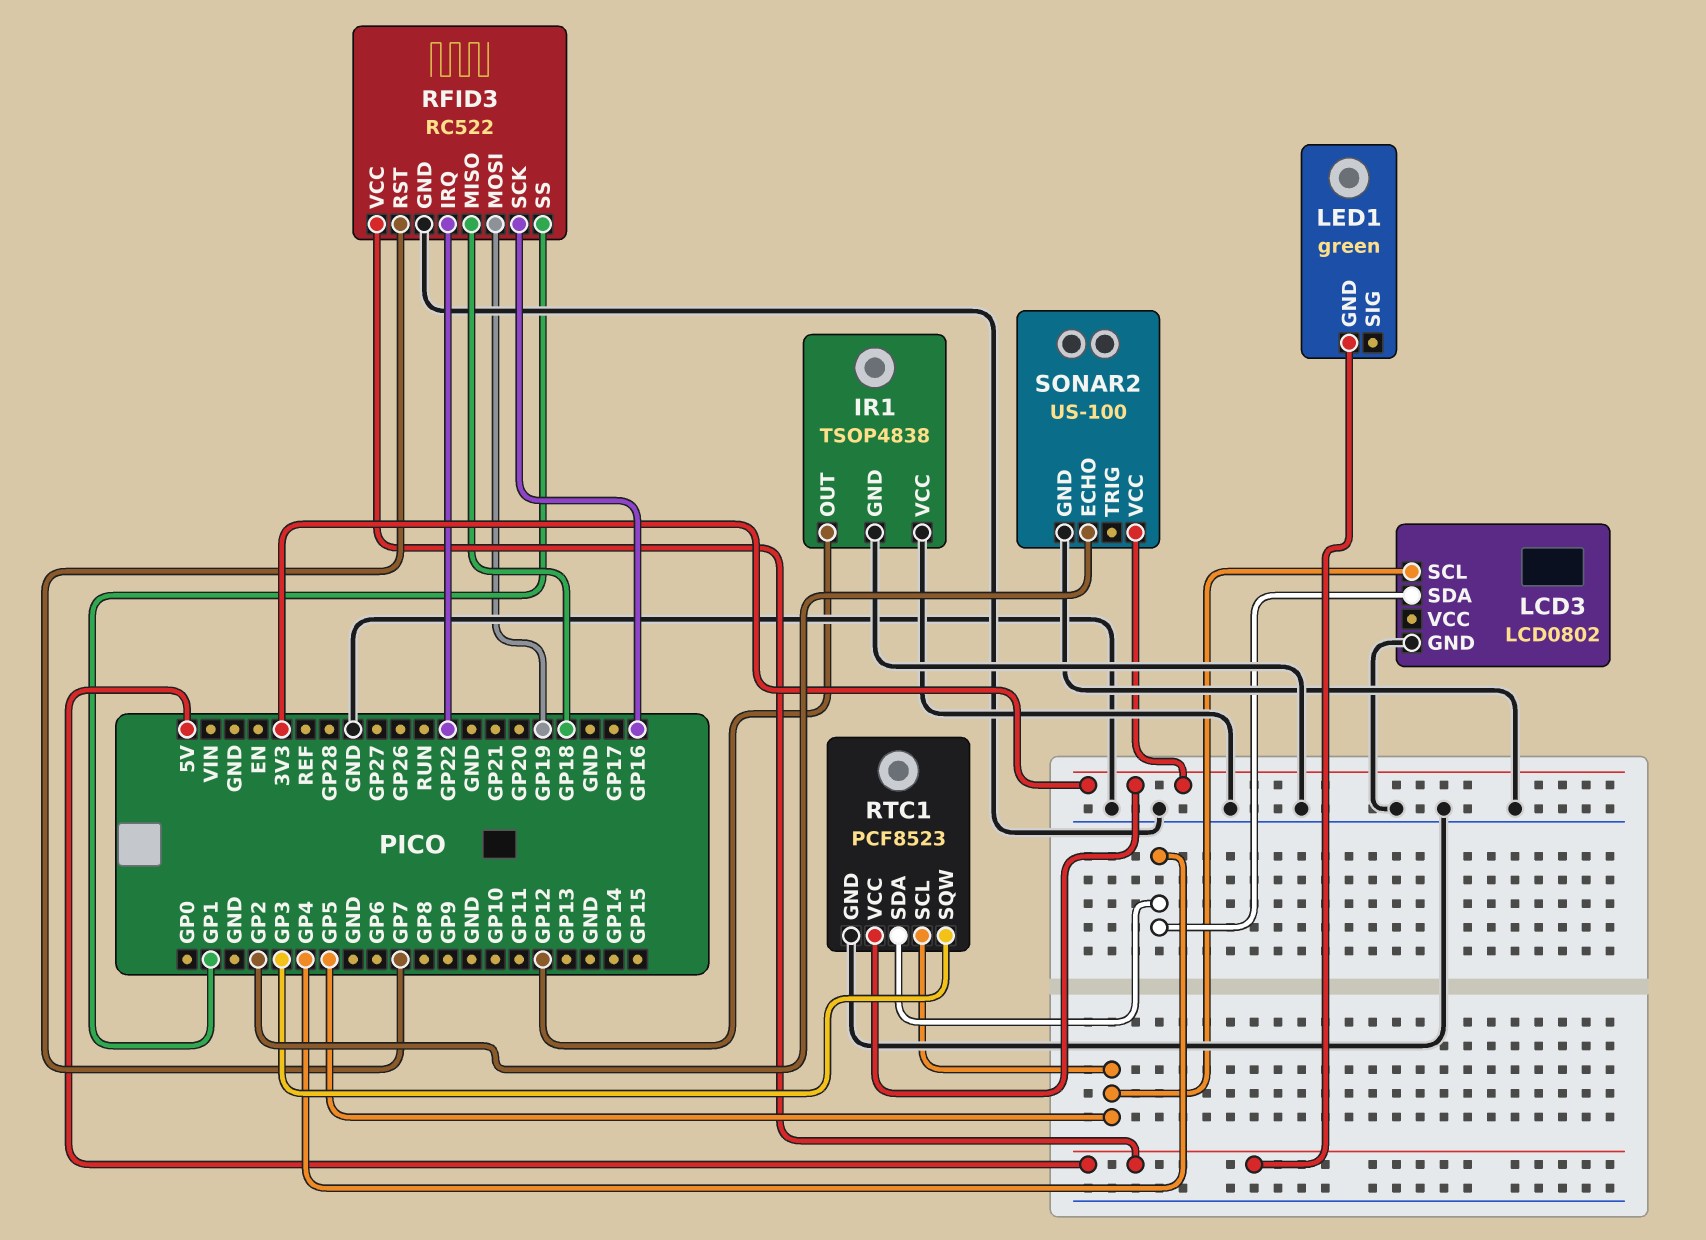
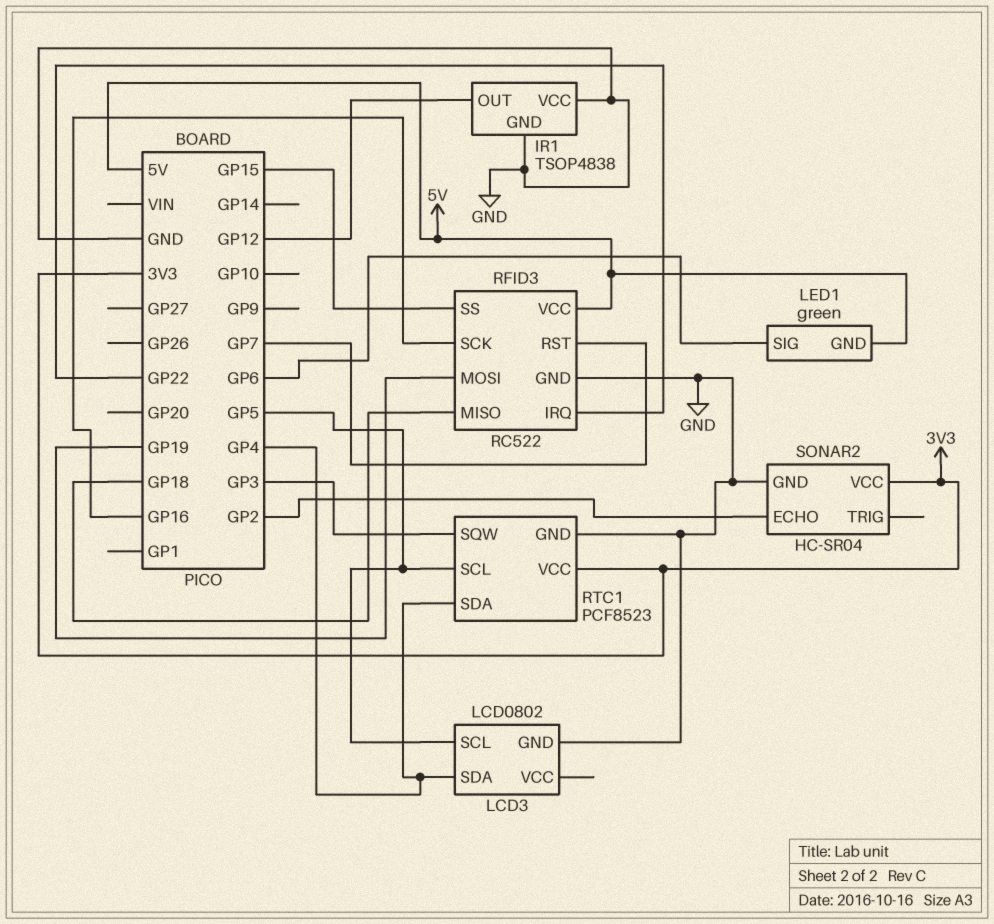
LED1 pin SIG: none -> GP6
RFID3 pin SS: GP1 -> GP15
SONAR2: US-100 -> HC-SR04

